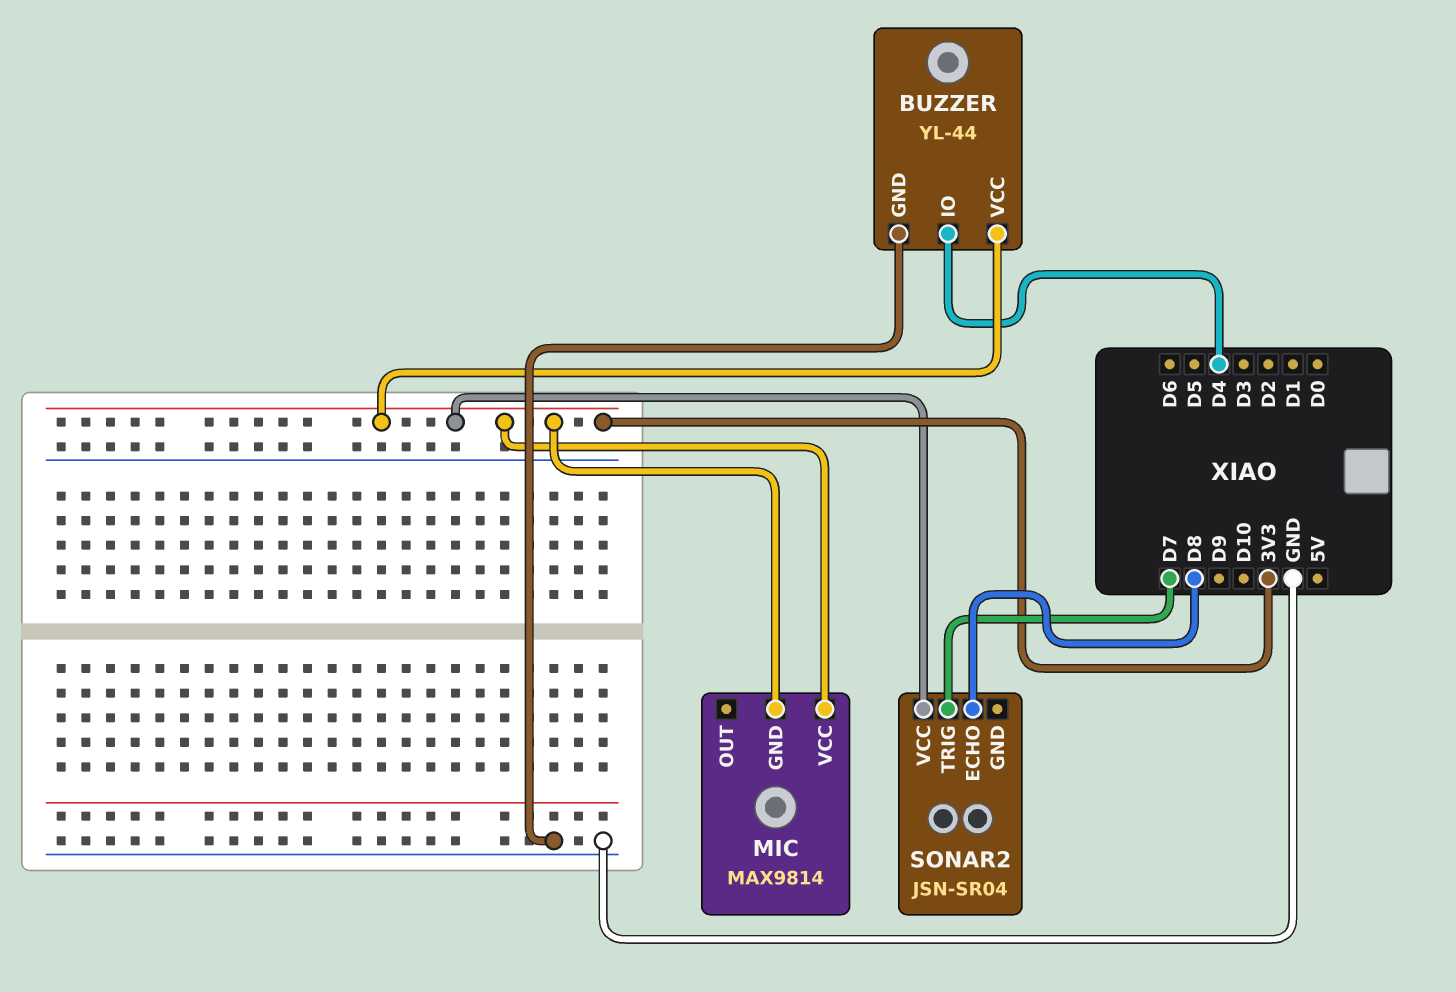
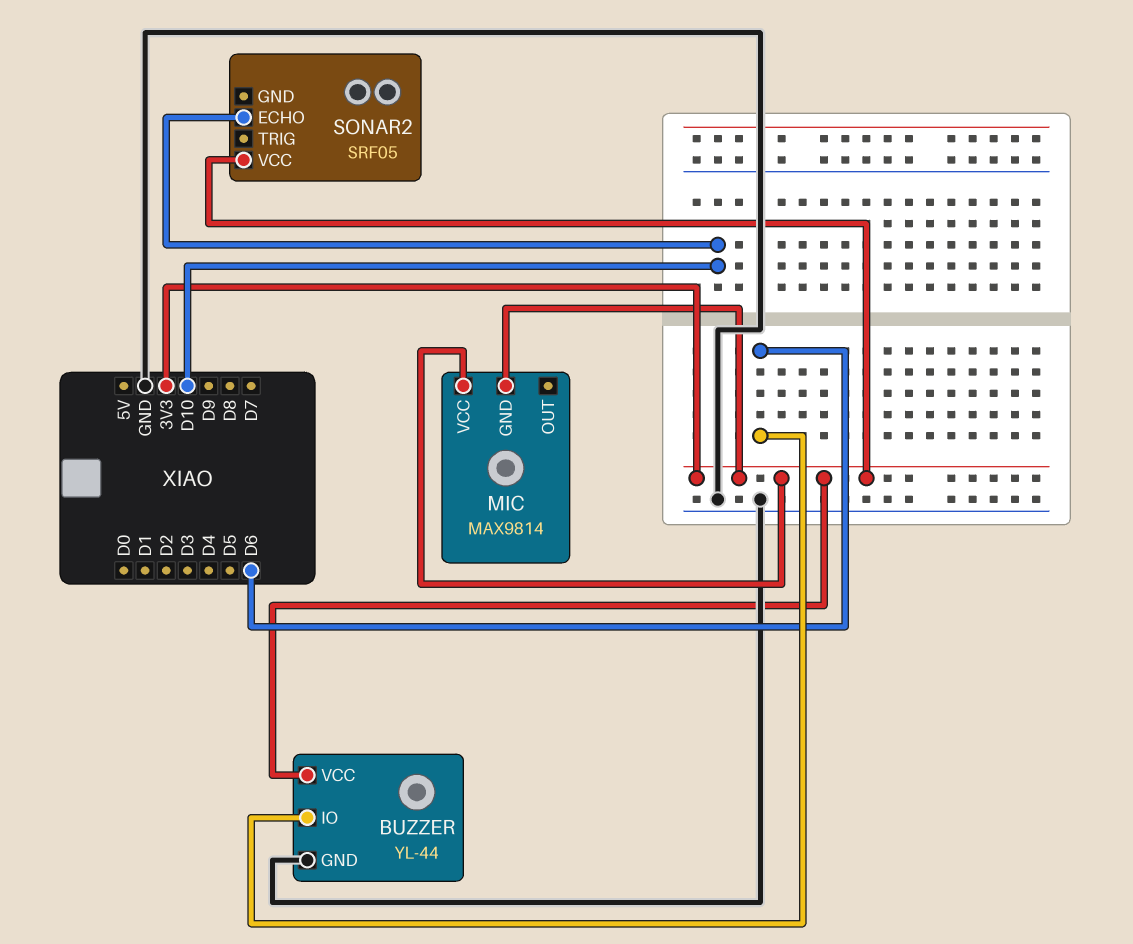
BUZZER pin IO: D4 -> D6
SONAR2: JSN-SR04 -> SRF05
SONAR2 pin ECHO: D8 -> D10
SONAR2 pin TRIG: D7 -> none

